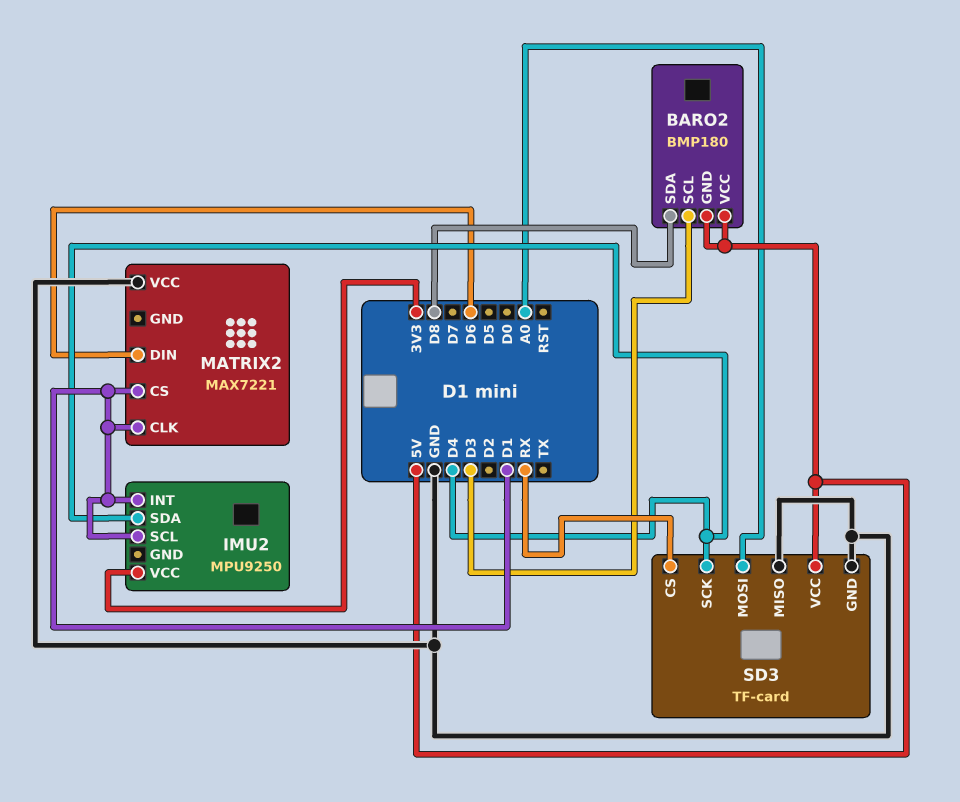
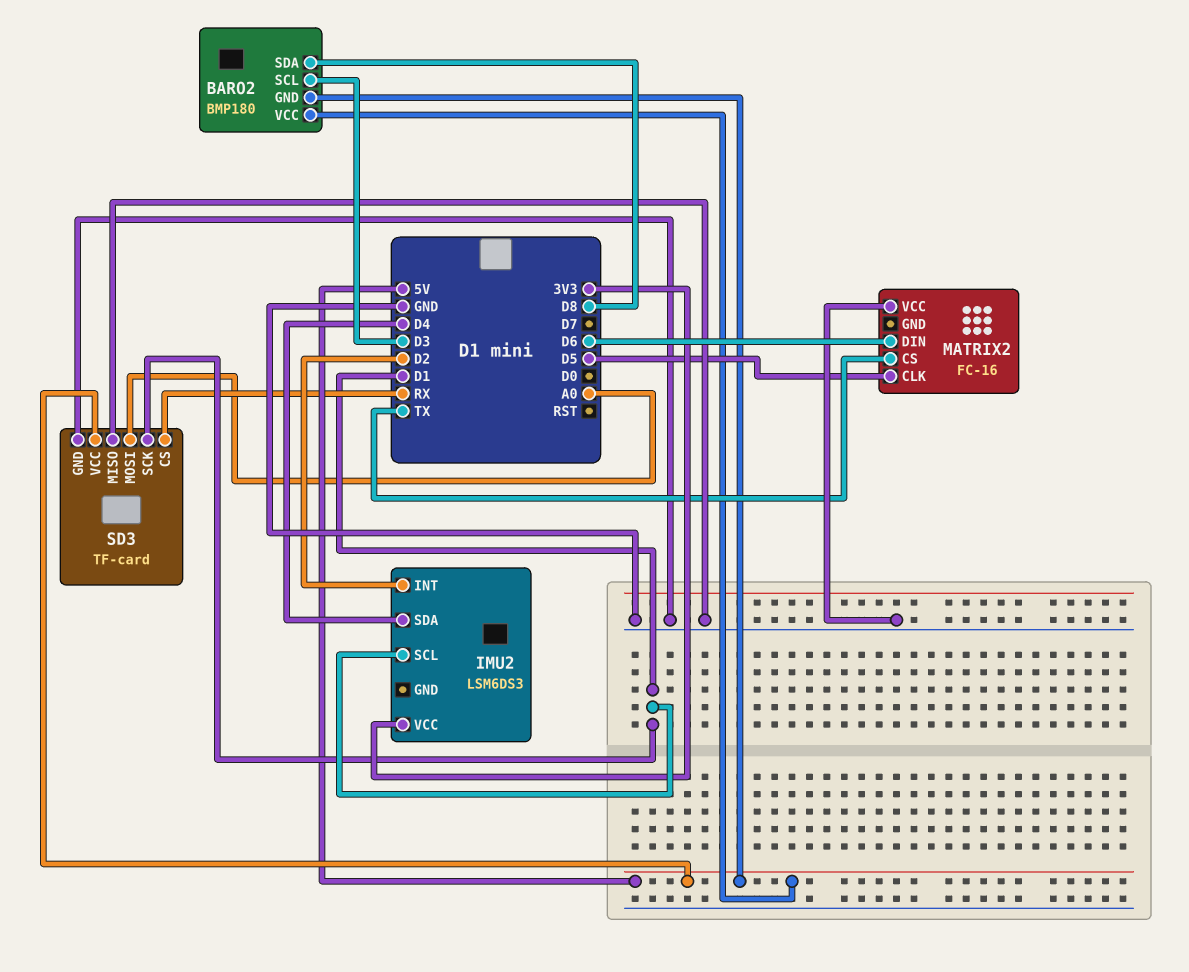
IMU2: MPU9250 -> LSM6DS3
IMU2 pin INT: D1 -> D2
MATRIX2: MAX7221 -> FC-16
MATRIX2 pin CLK: D1 -> D5
MATRIX2 pin CS: D1 -> TX
SD3 pin SCK: D4 -> D1

